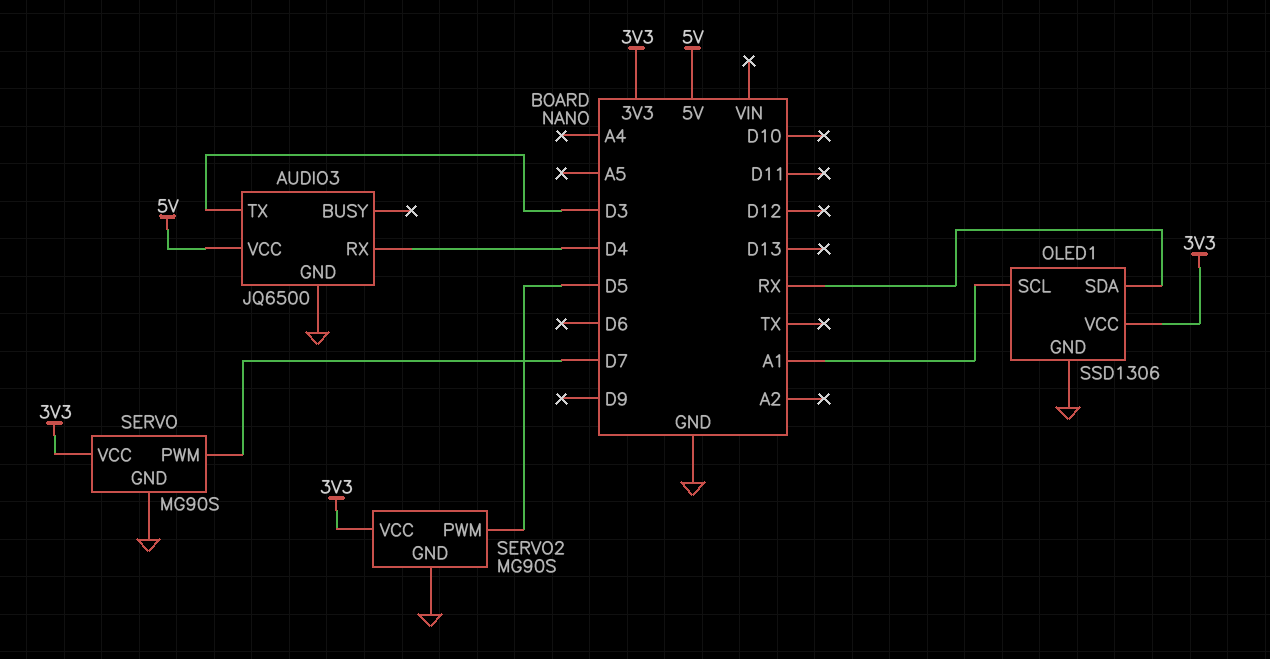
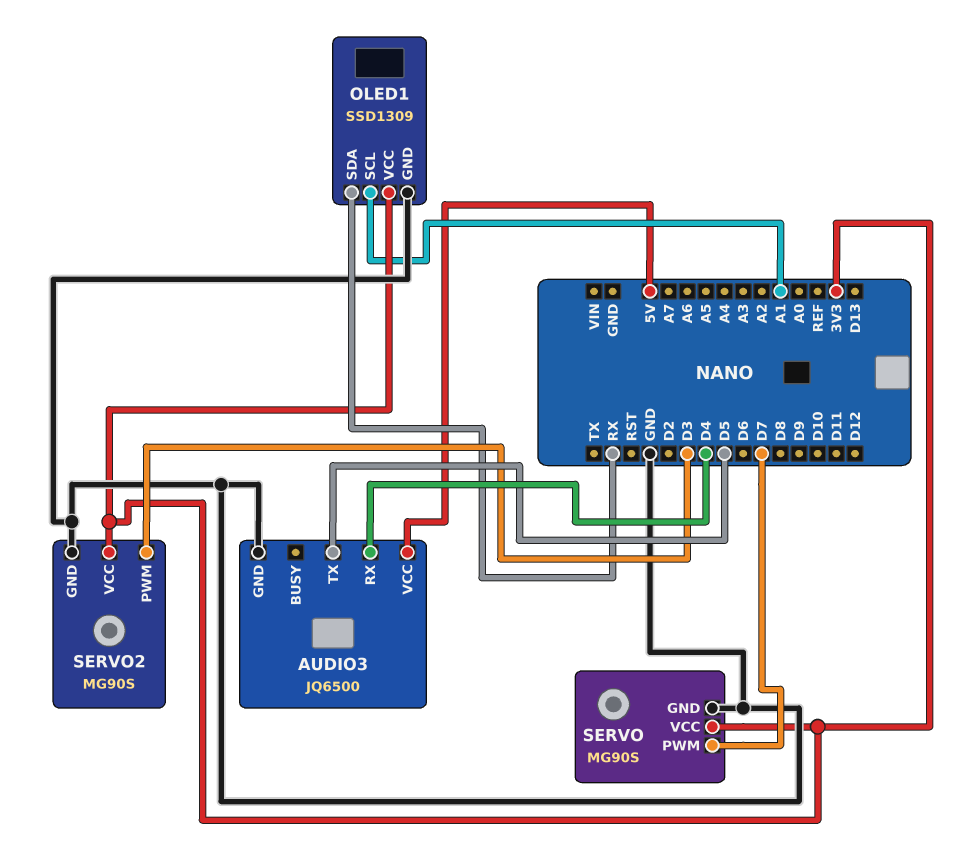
AUDIO3 pin TX: D3 -> D5
OLED1: SSD1306 -> SSD1309
SERVO2 pin PWM: D5 -> D3

